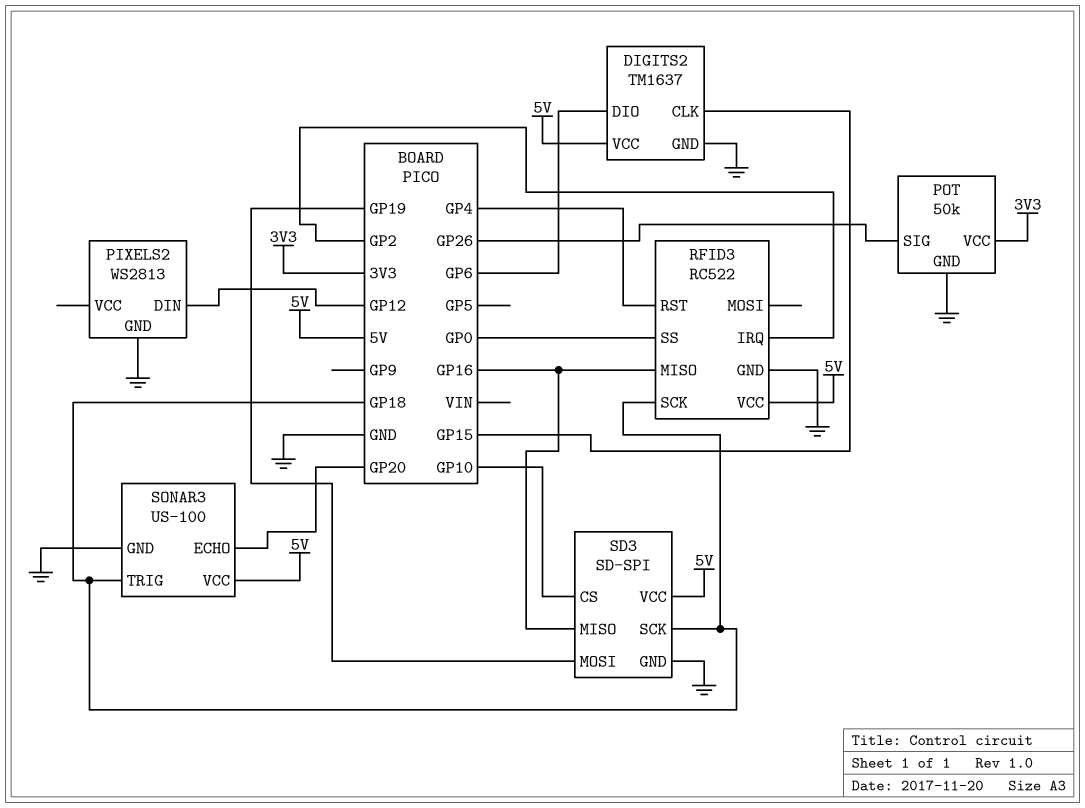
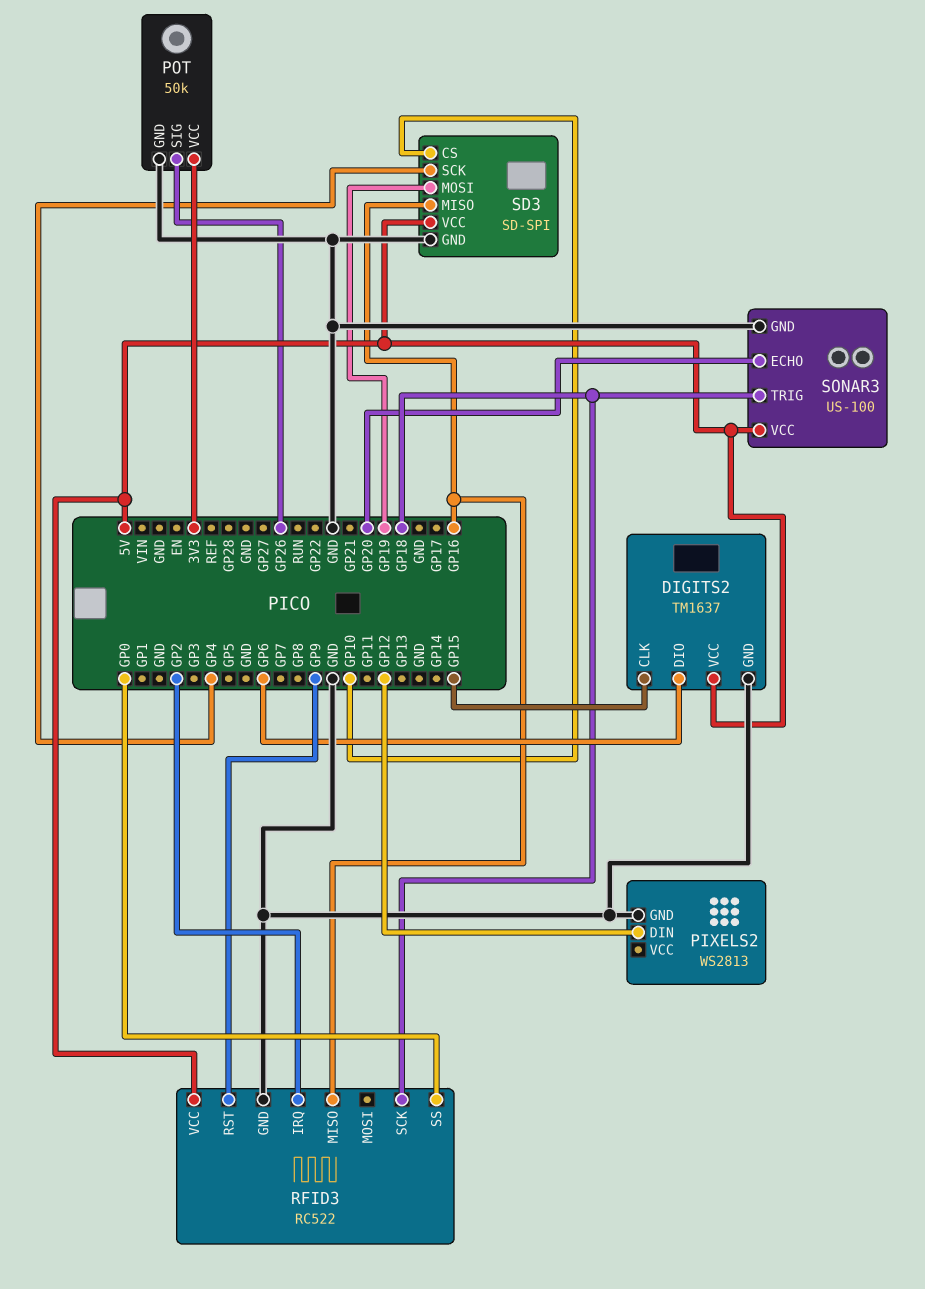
RFID3 pin RST: GP4 -> GP9
SD3 pin SCK: GP18 -> GP4

